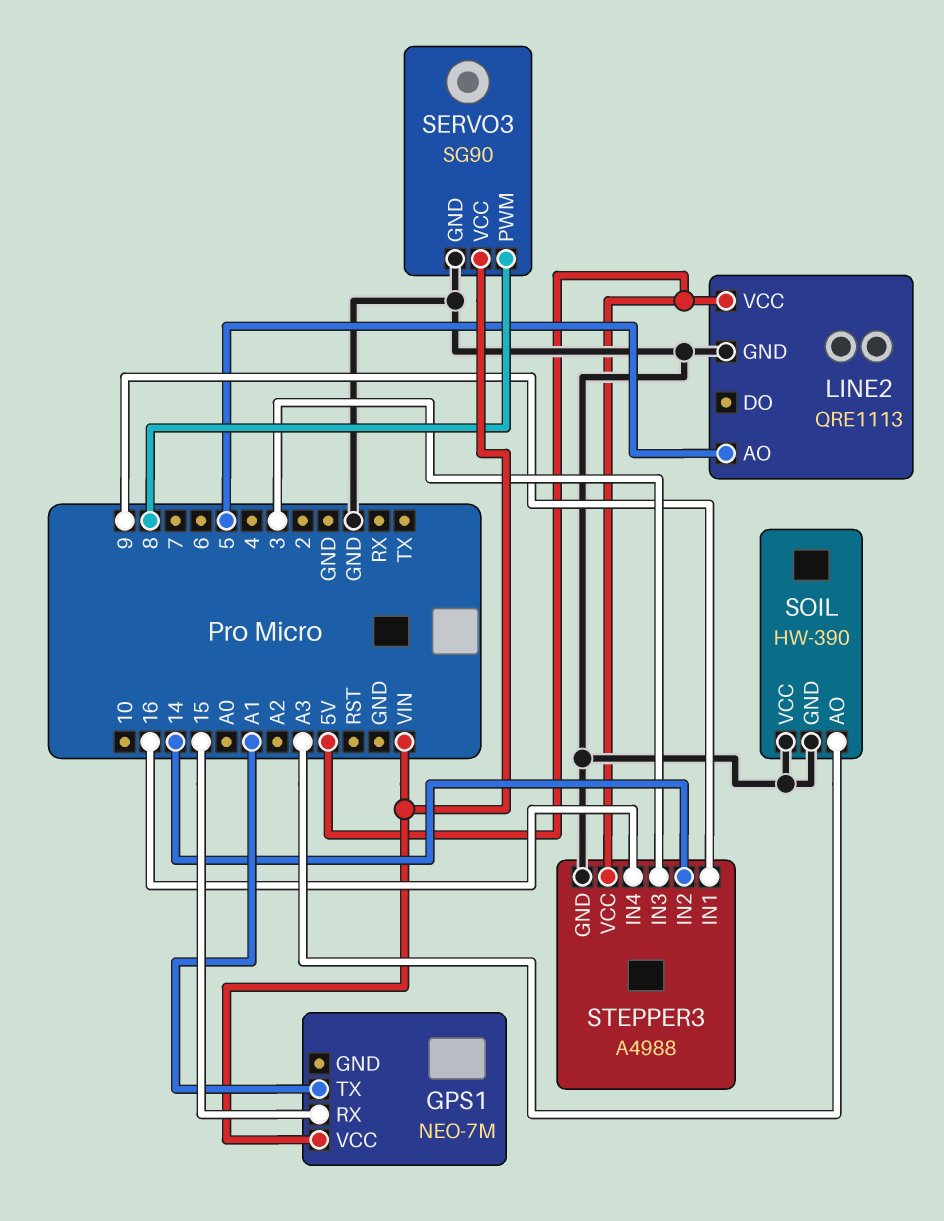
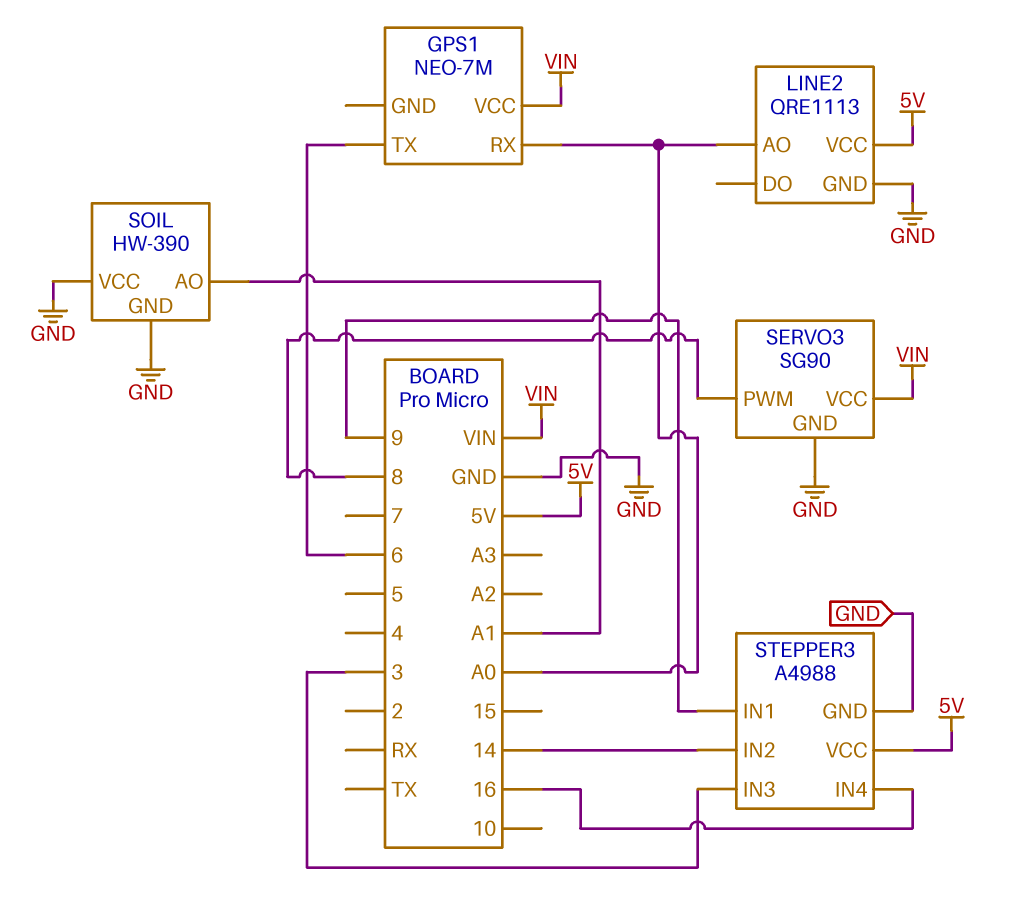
GPS1 pin RX: 15 -> A0
GPS1 pin TX: A1 -> 6
LINE2 pin AO: 5 -> A0
SOIL pin AO: A3 -> A1

